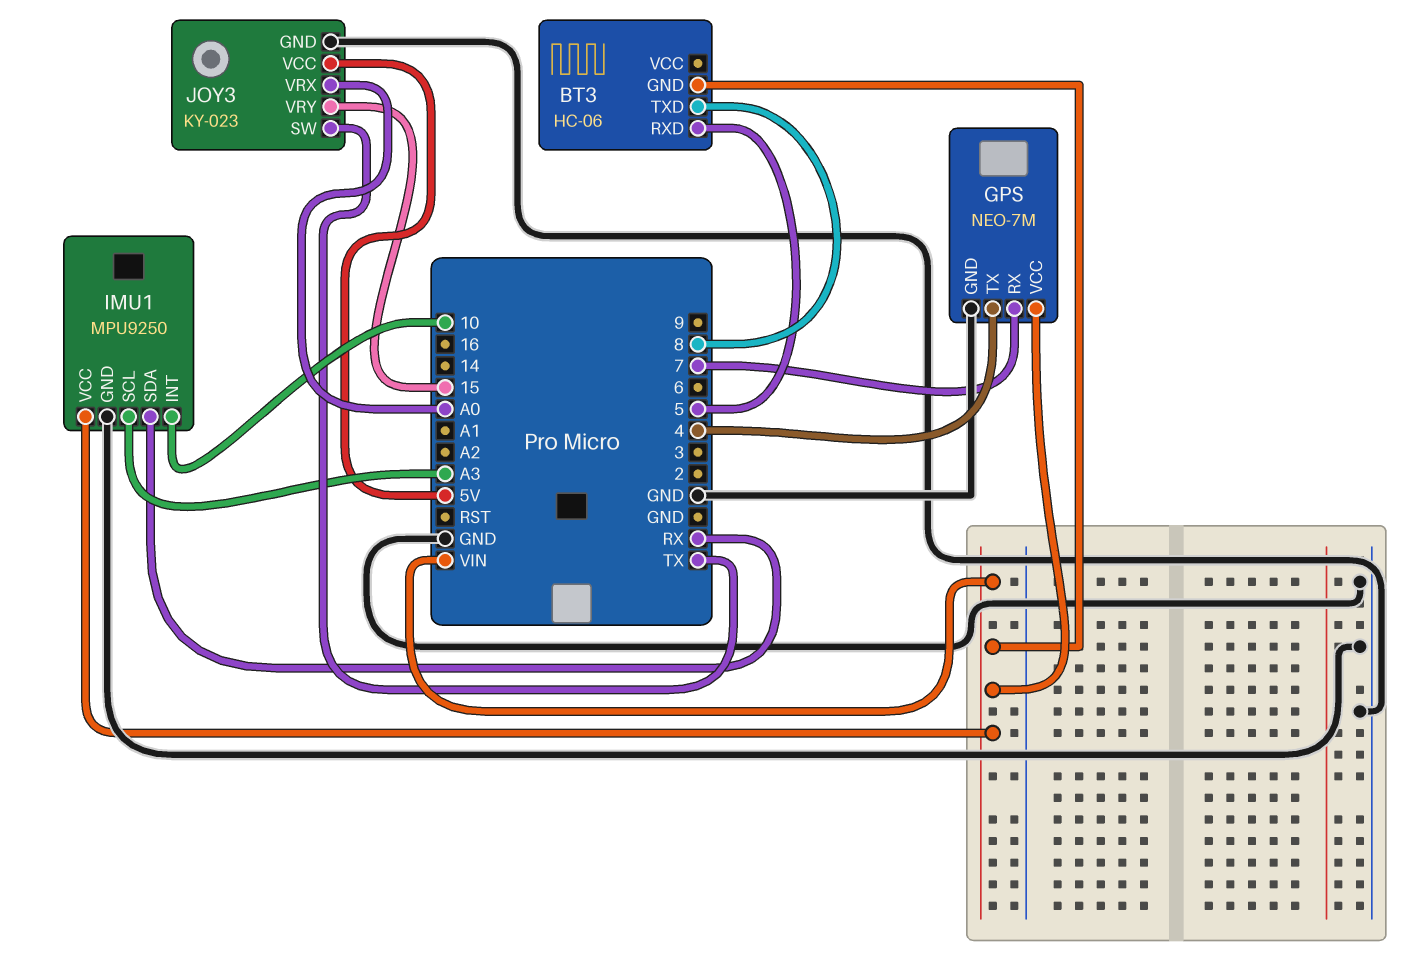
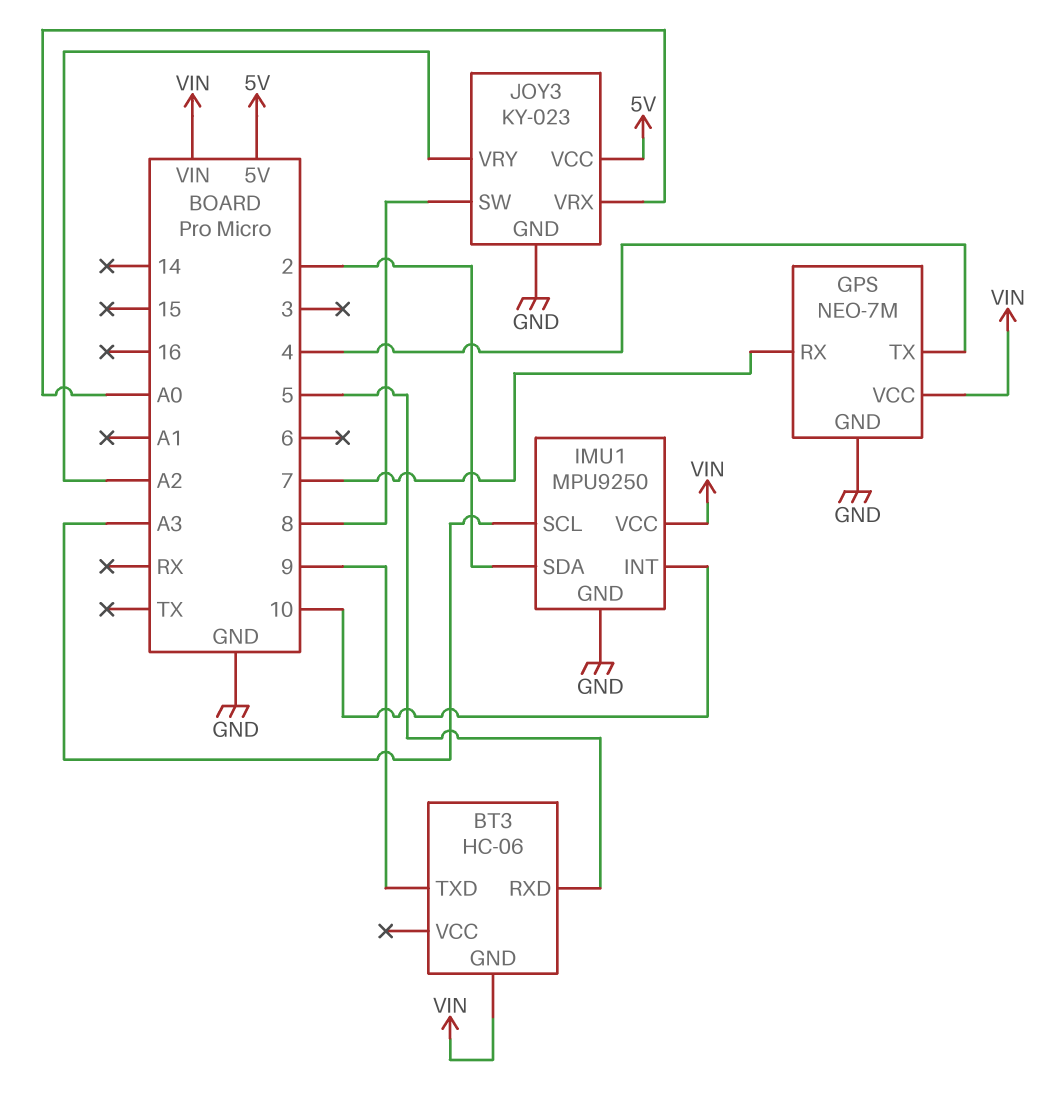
BT3 pin TXD: 8 -> 9
IMU1 pin SDA: RX -> 2
JOY3 pin SW: TX -> 8
JOY3 pin VRY: 15 -> A2

